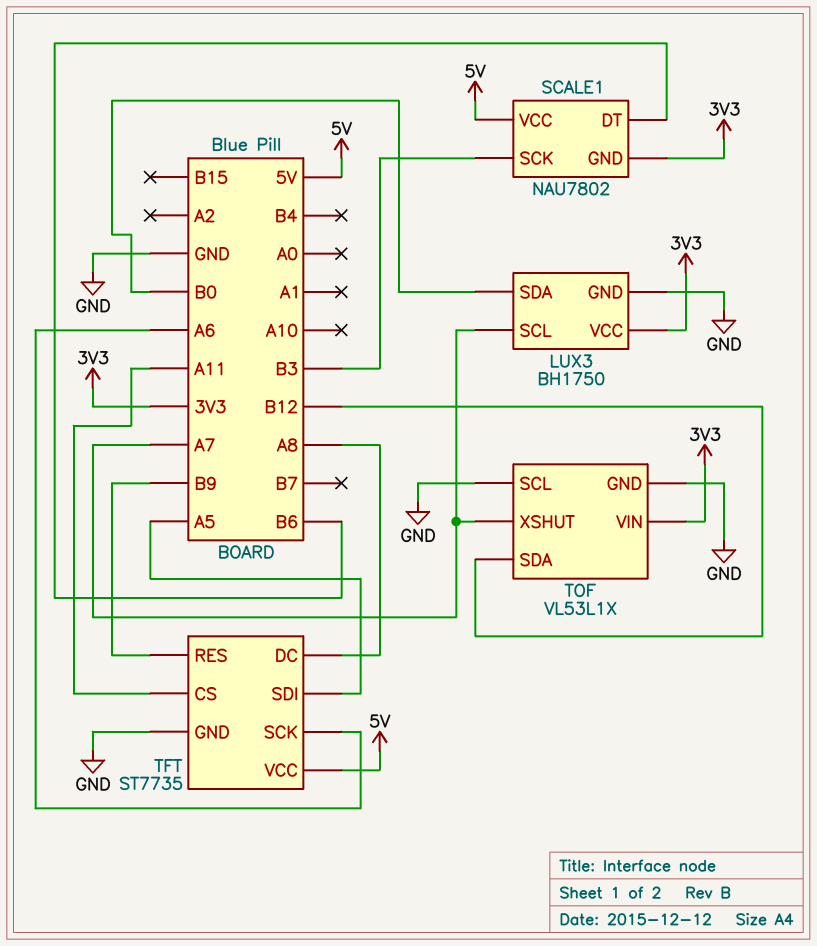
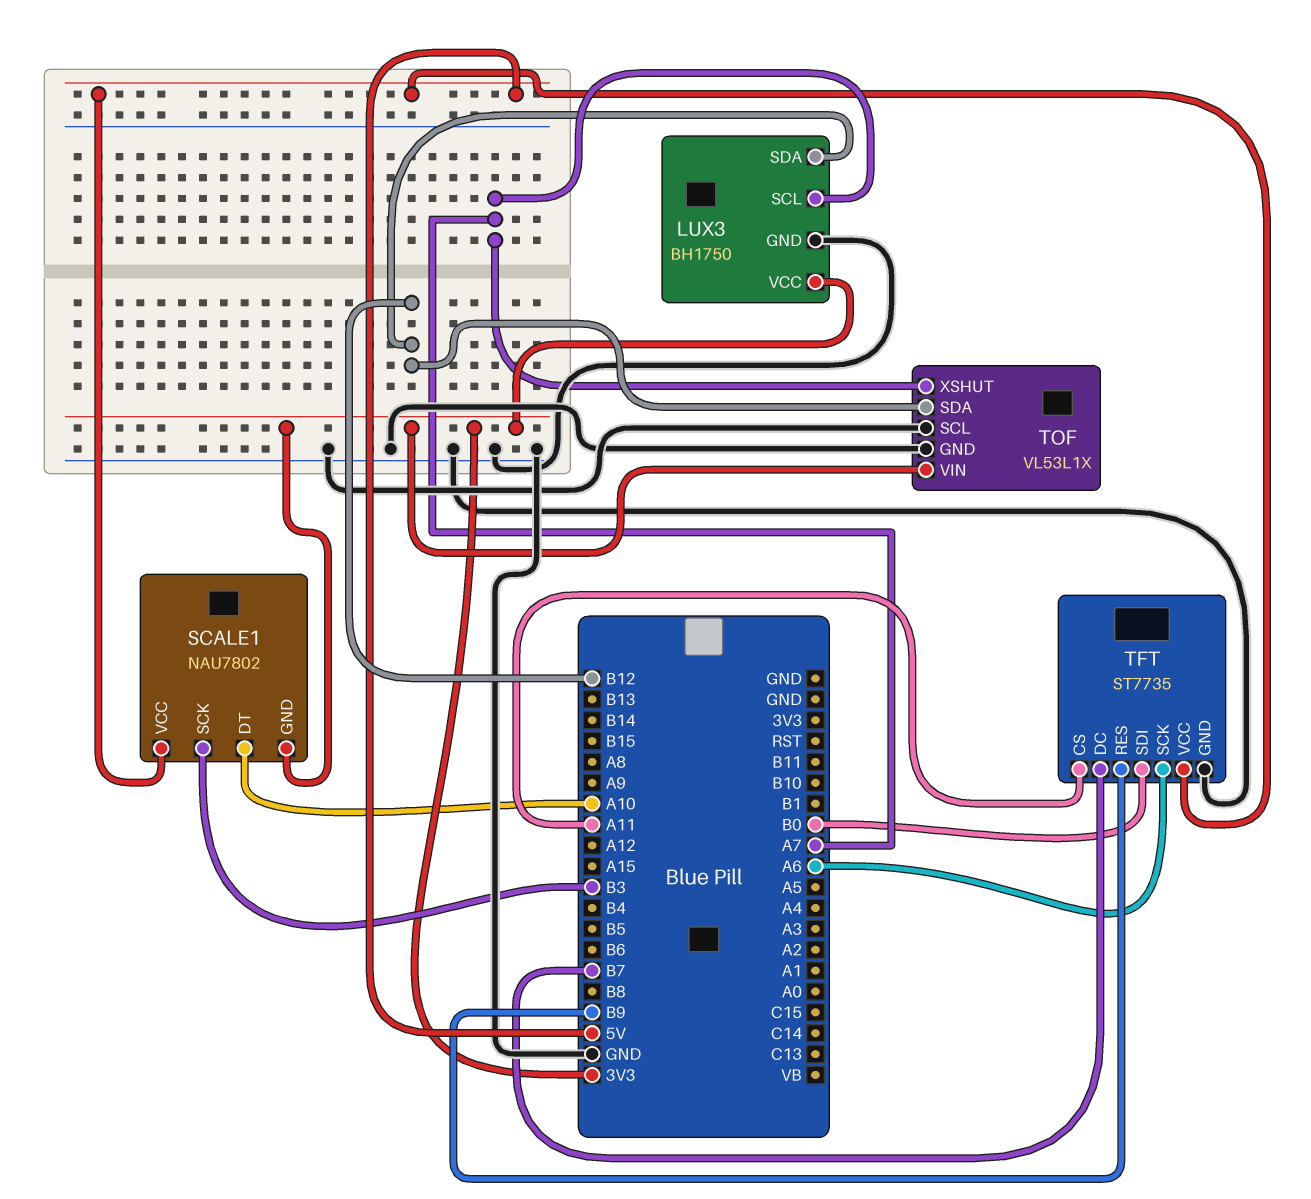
LUX3 pin SDA: B0 -> B12
SCALE1 pin DT: B6 -> A10
TFT pin DC: A8 -> B7
TFT pin SDI: A5 -> B0

